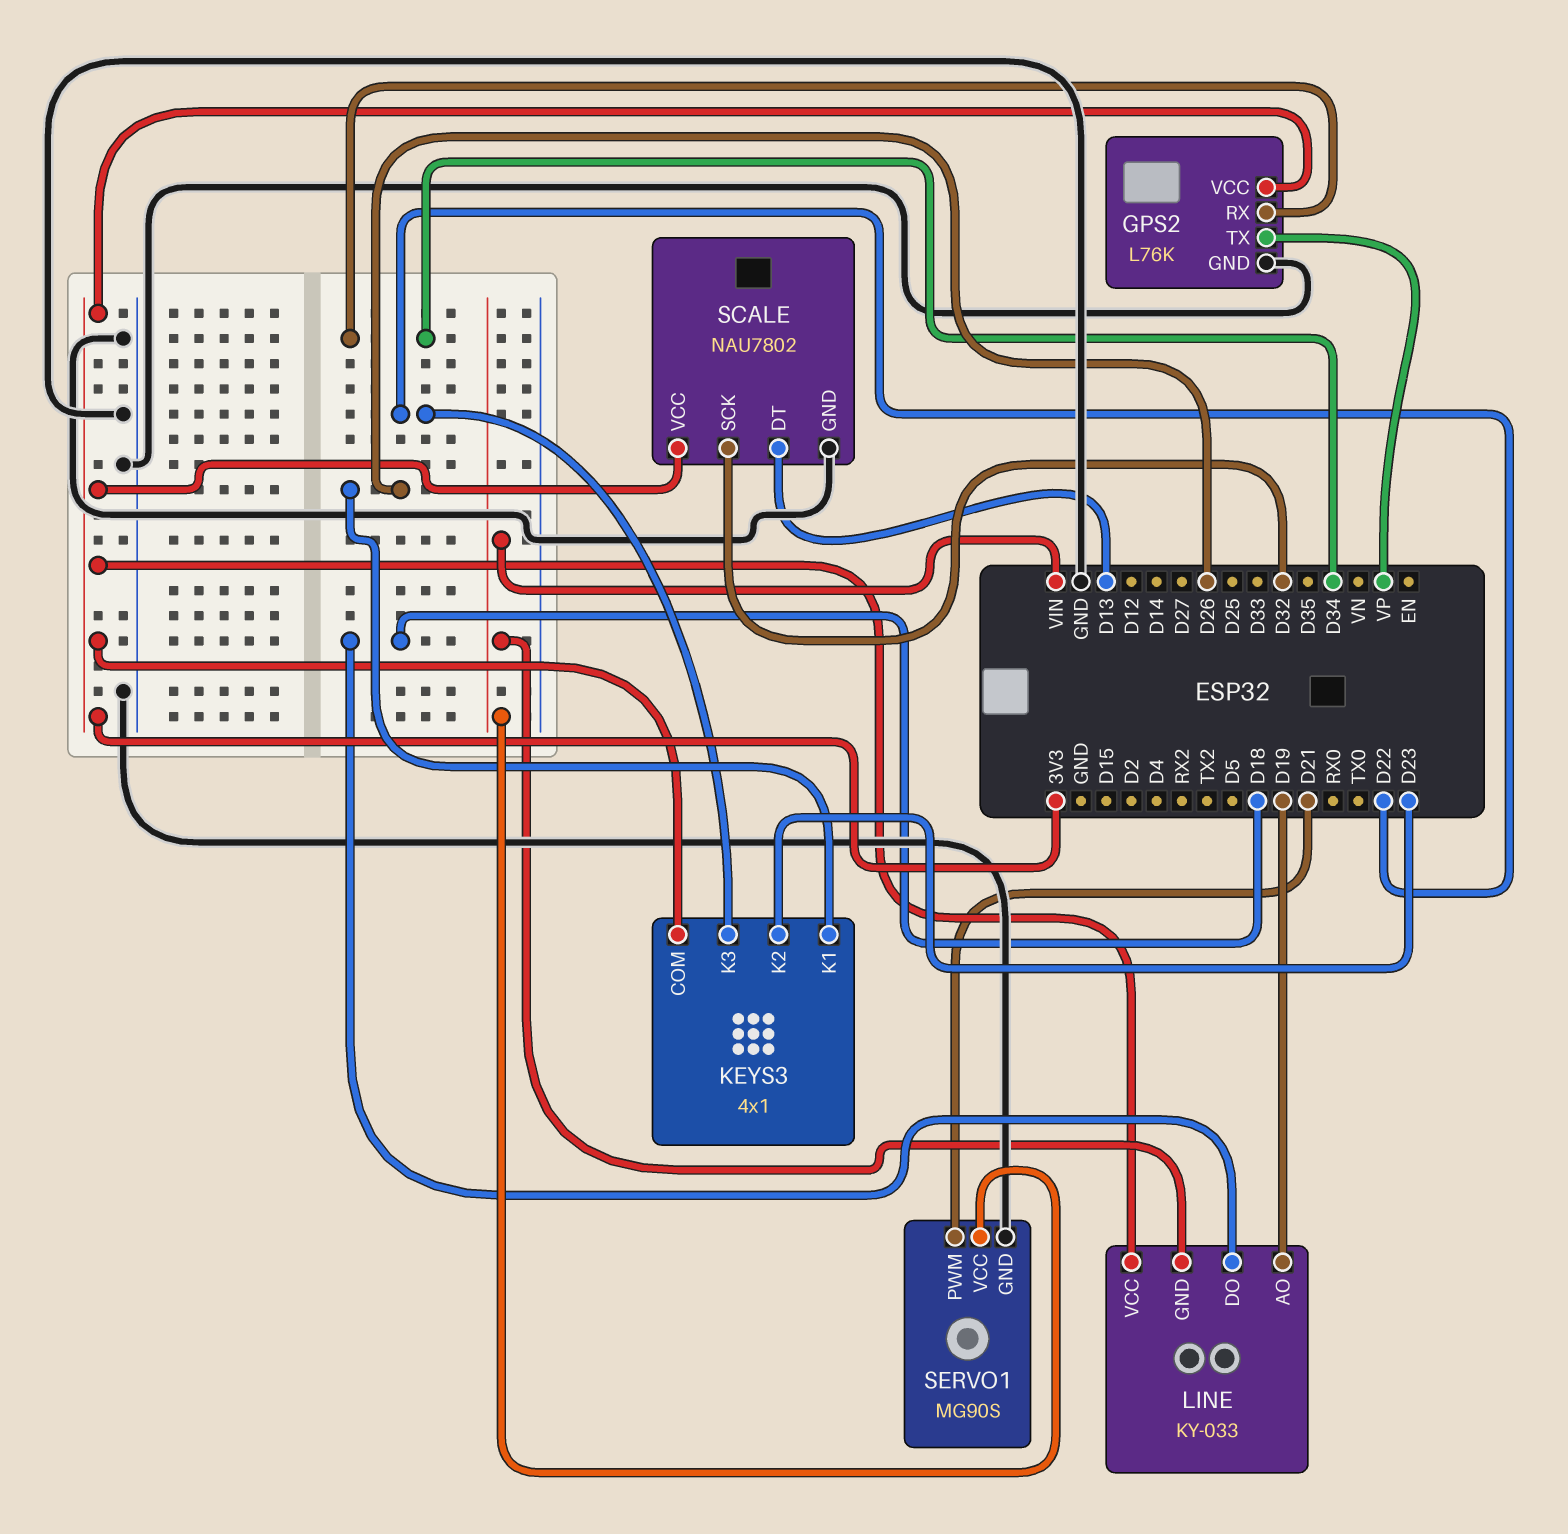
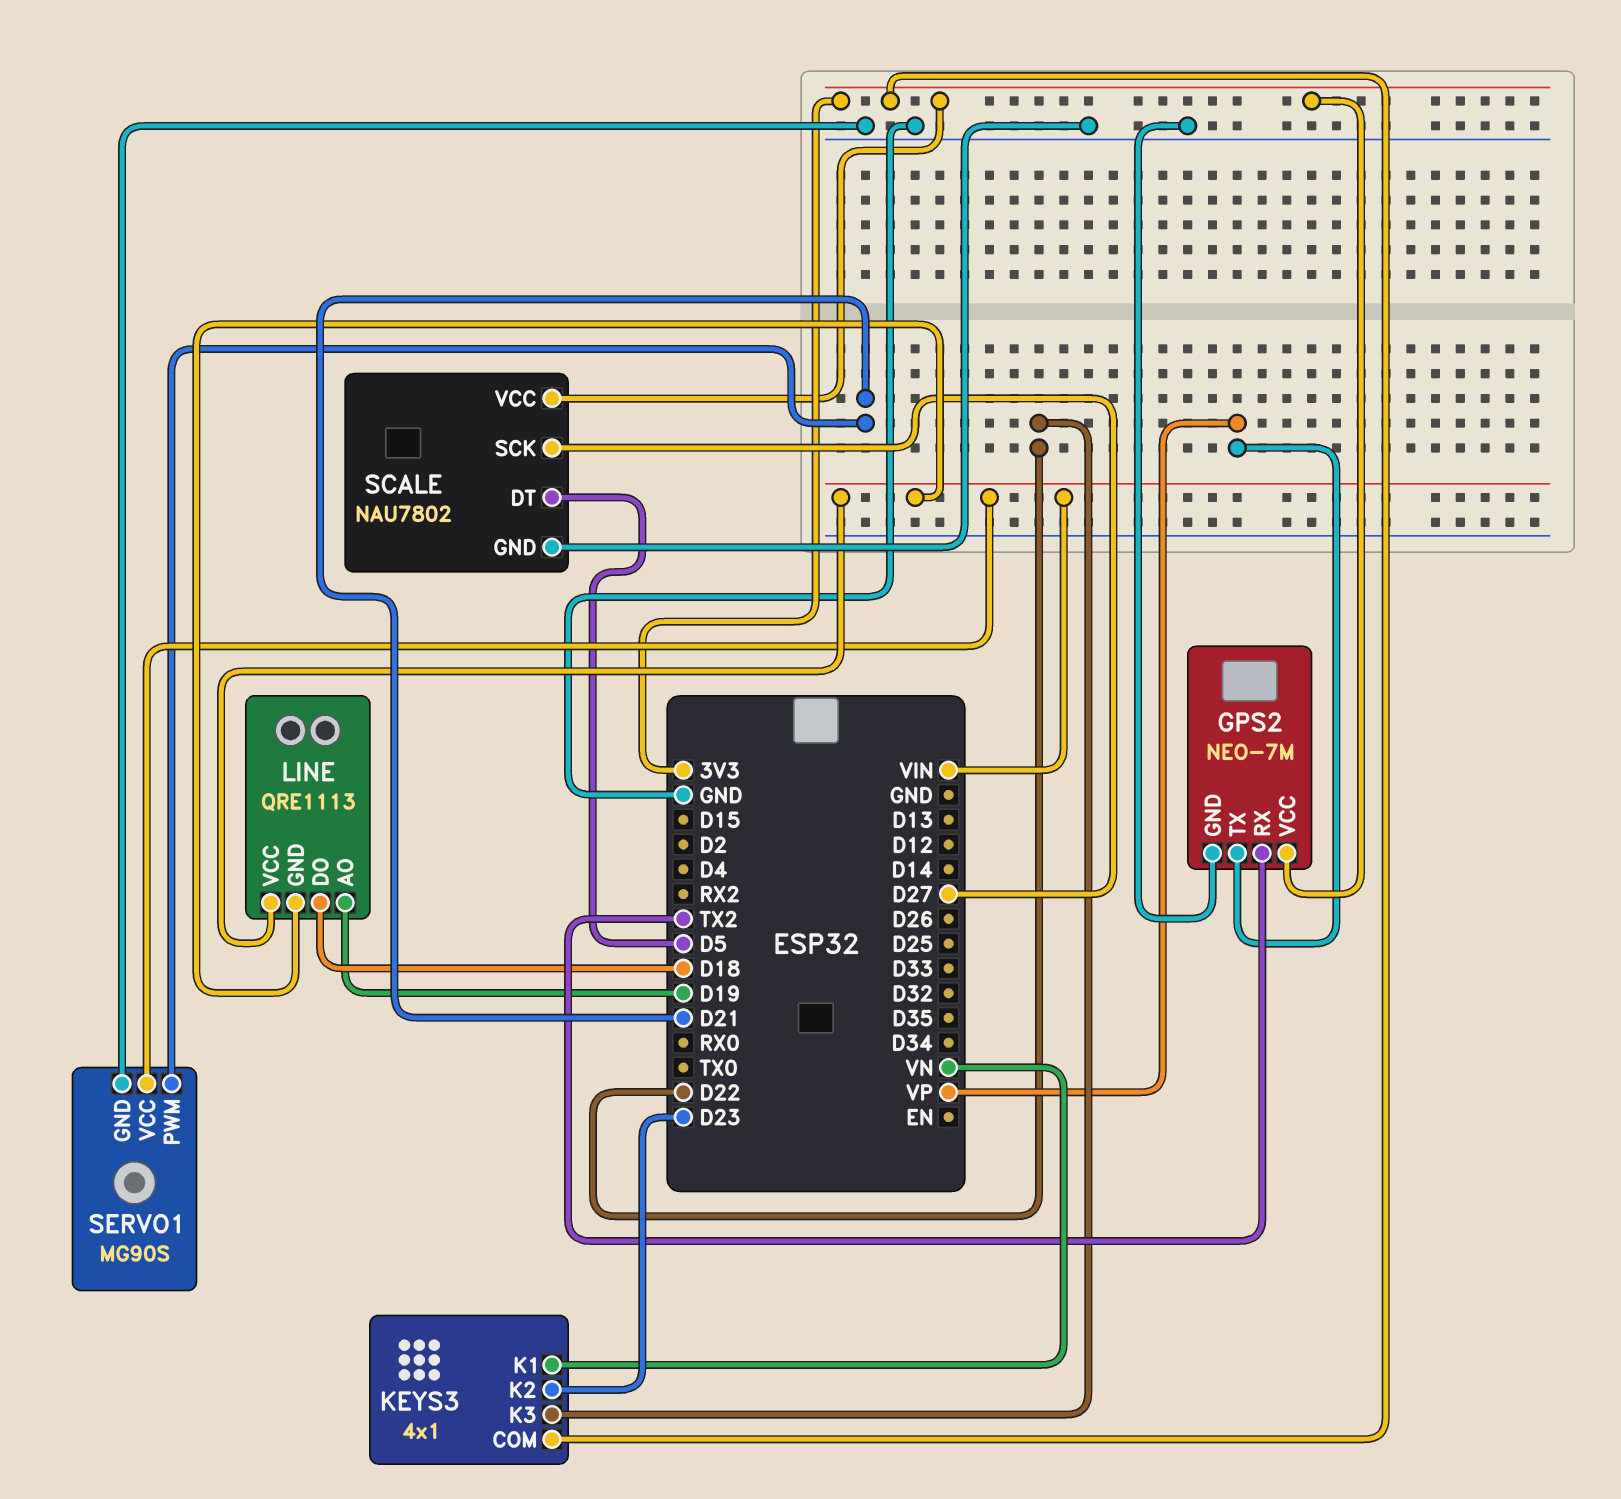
GPS2: L76K -> NEO-7M
GPS2 pin RX: D34 -> TX2
KEYS3 pin K1: D26 -> VN
LINE: KY-033 -> QRE1113
LINE pin VCC: 3V3 -> VIN
SCALE pin DT: D13 -> D5
SCALE pin SCK: D32 -> D27

